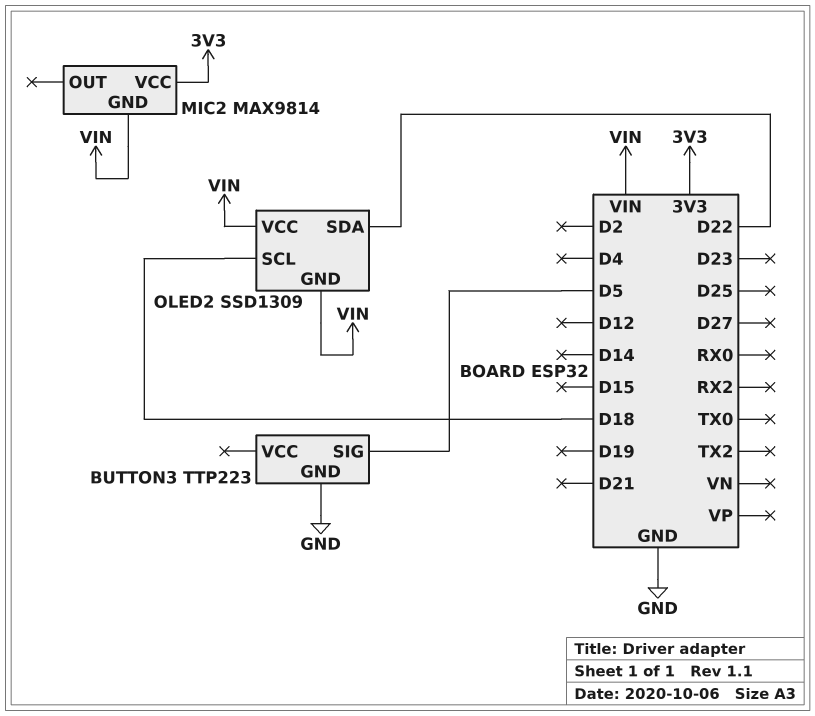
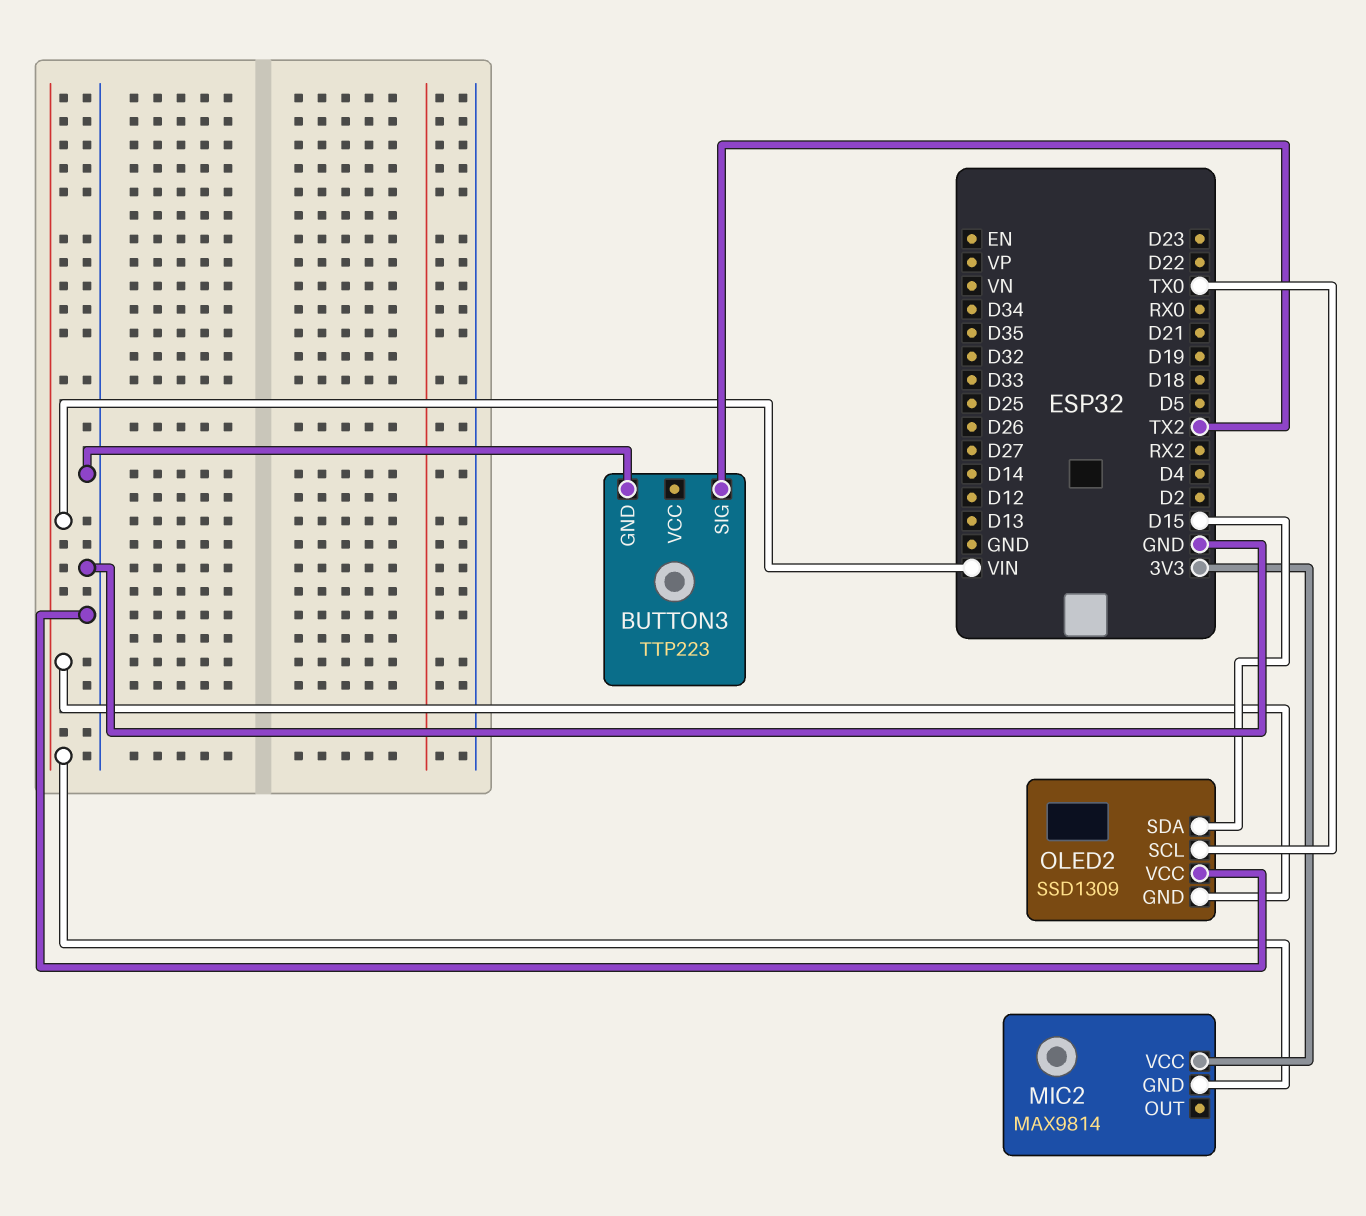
BUTTON3 pin SIG: D5 -> TX2
OLED2 pin SCL: D18 -> TX0
OLED2 pin SDA: D22 -> D15
OLED2 pin VCC: VIN -> GND

